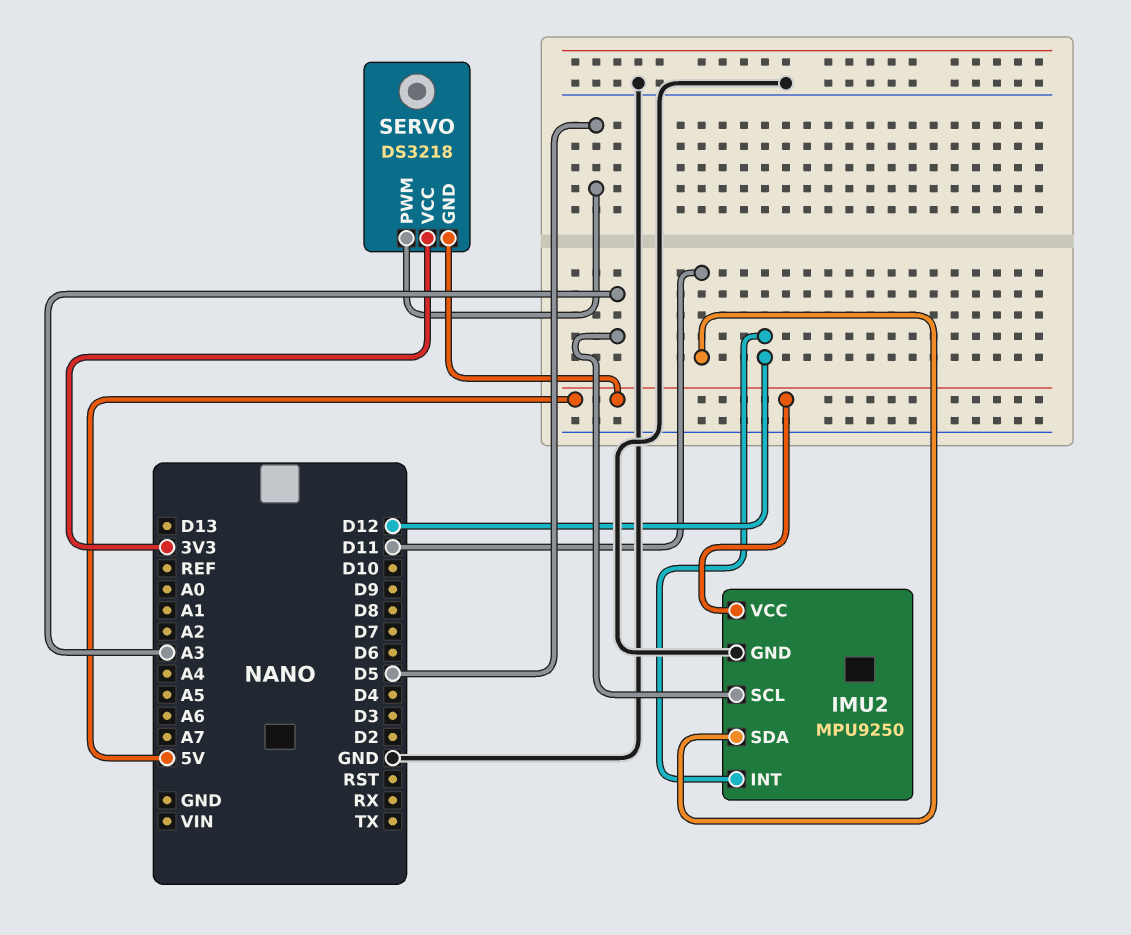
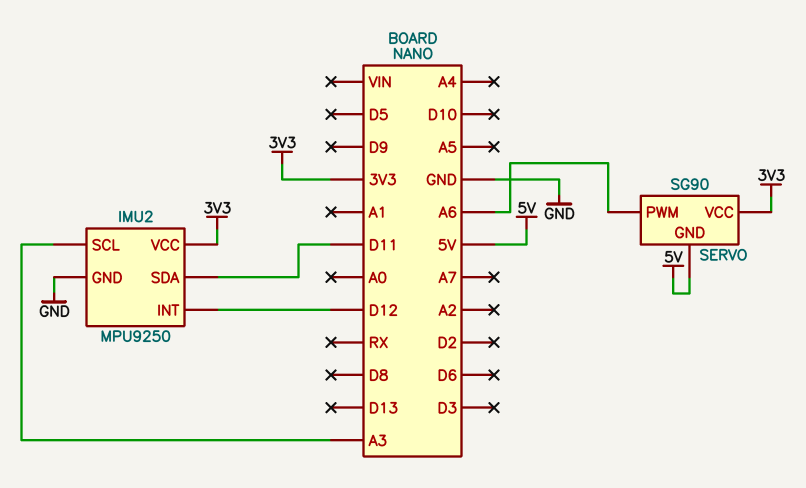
IMU2 pin VCC: 5V -> 3V3
SERVO: DS3218 -> SG90
SERVO pin PWM: D5 -> A6

